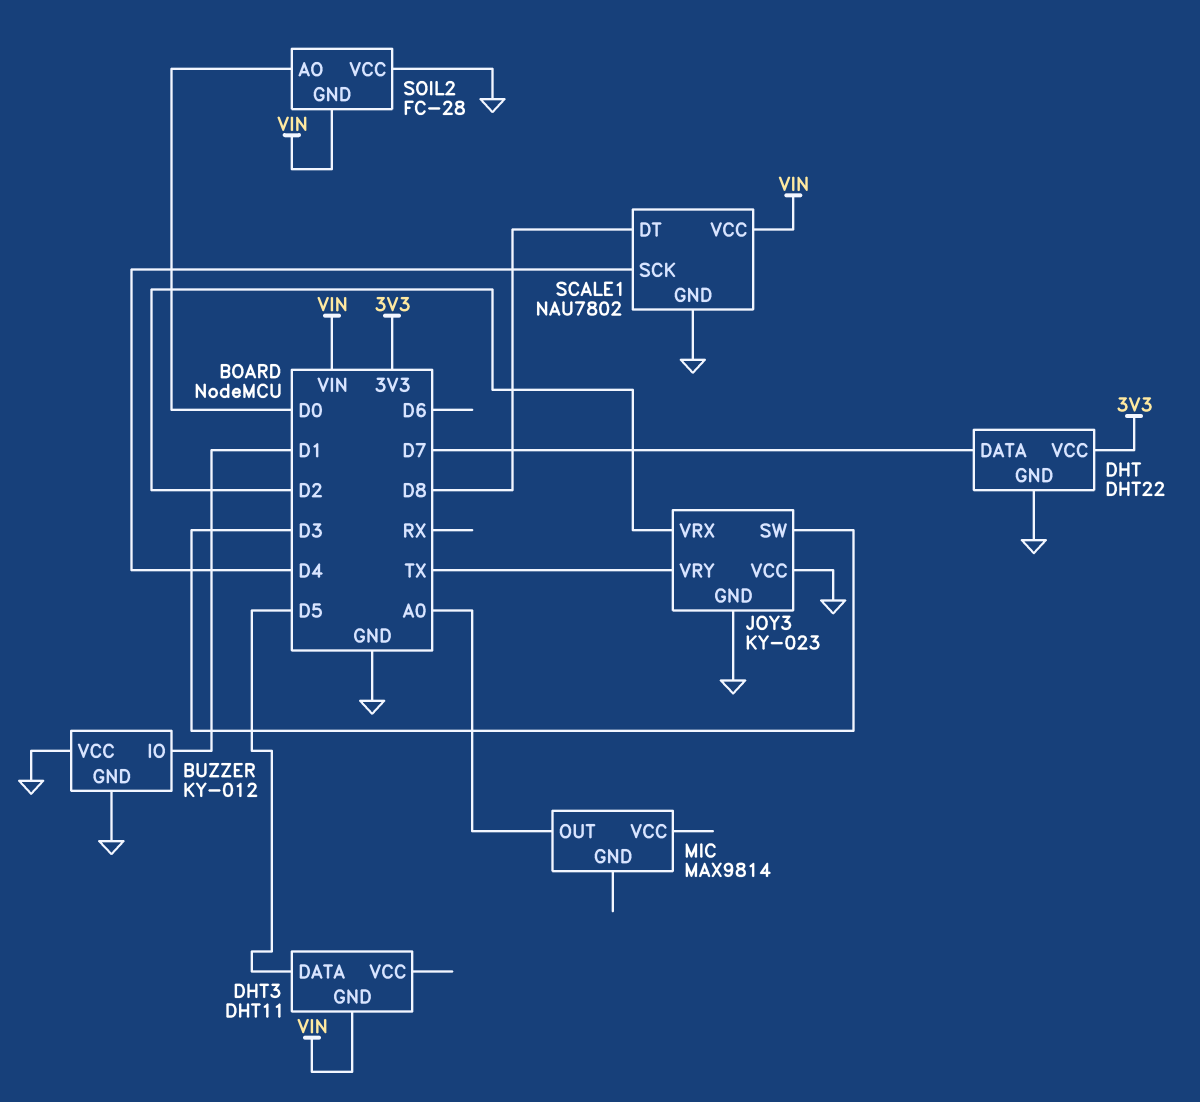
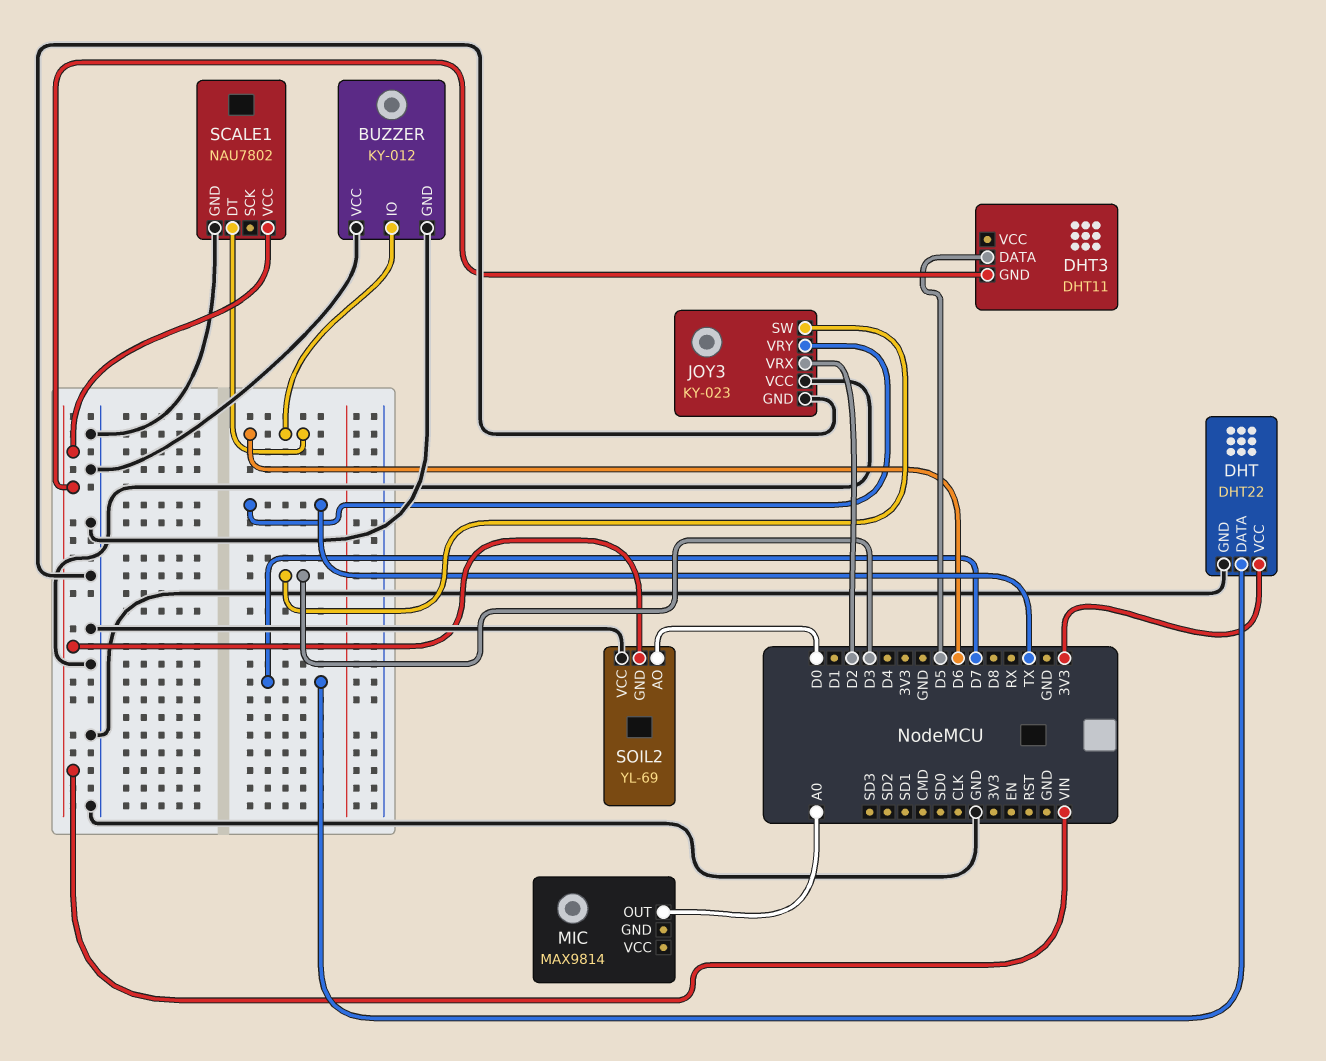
BUZZER pin IO: D1 -> D6
SCALE1 pin DT: D8 -> D6
SCALE1 pin SCK: D4 -> none
SOIL2: FC-28 -> YL-69

